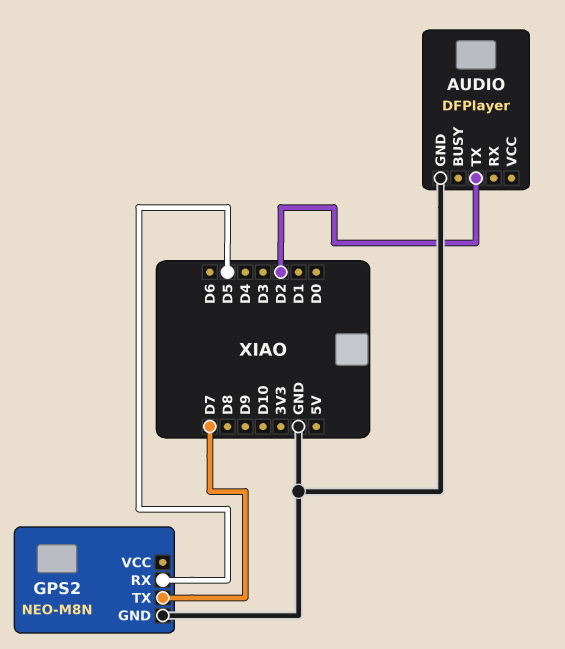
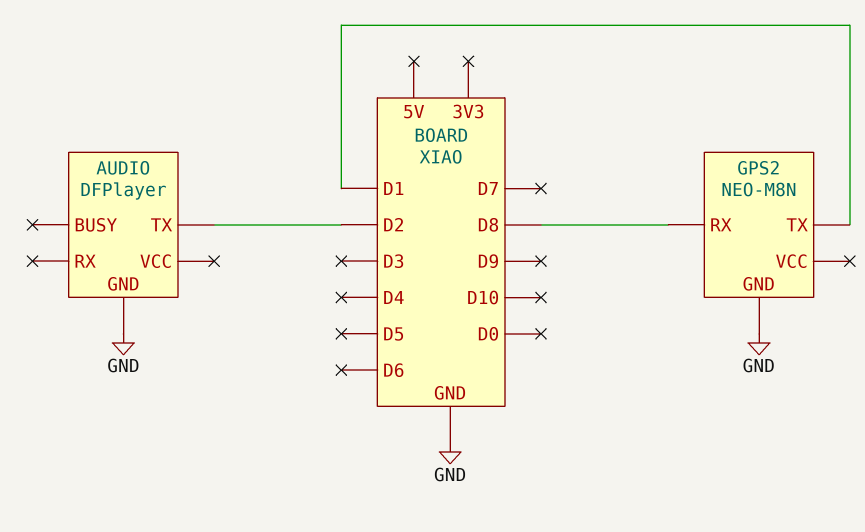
GPS2 pin RX: D5 -> D8
GPS2 pin TX: D7 -> D1

